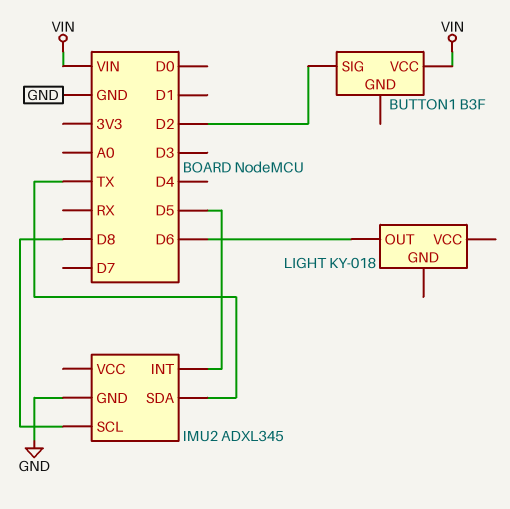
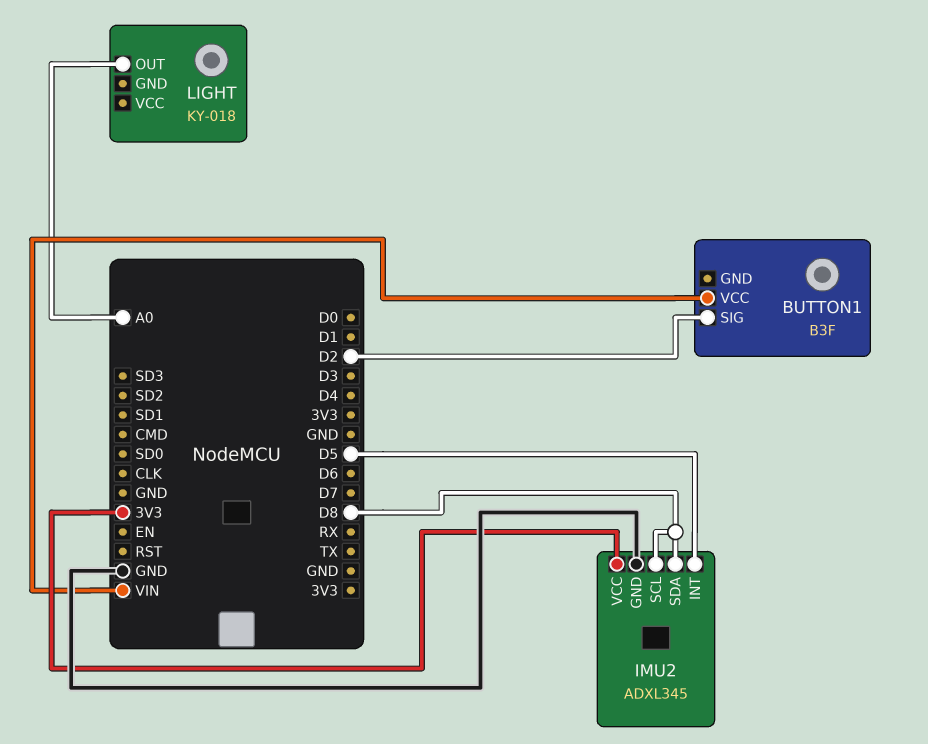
IMU2 pin SDA: TX -> D8
IMU2 pin VCC: none -> 3V3
LIGHT pin OUT: D6 -> A0

